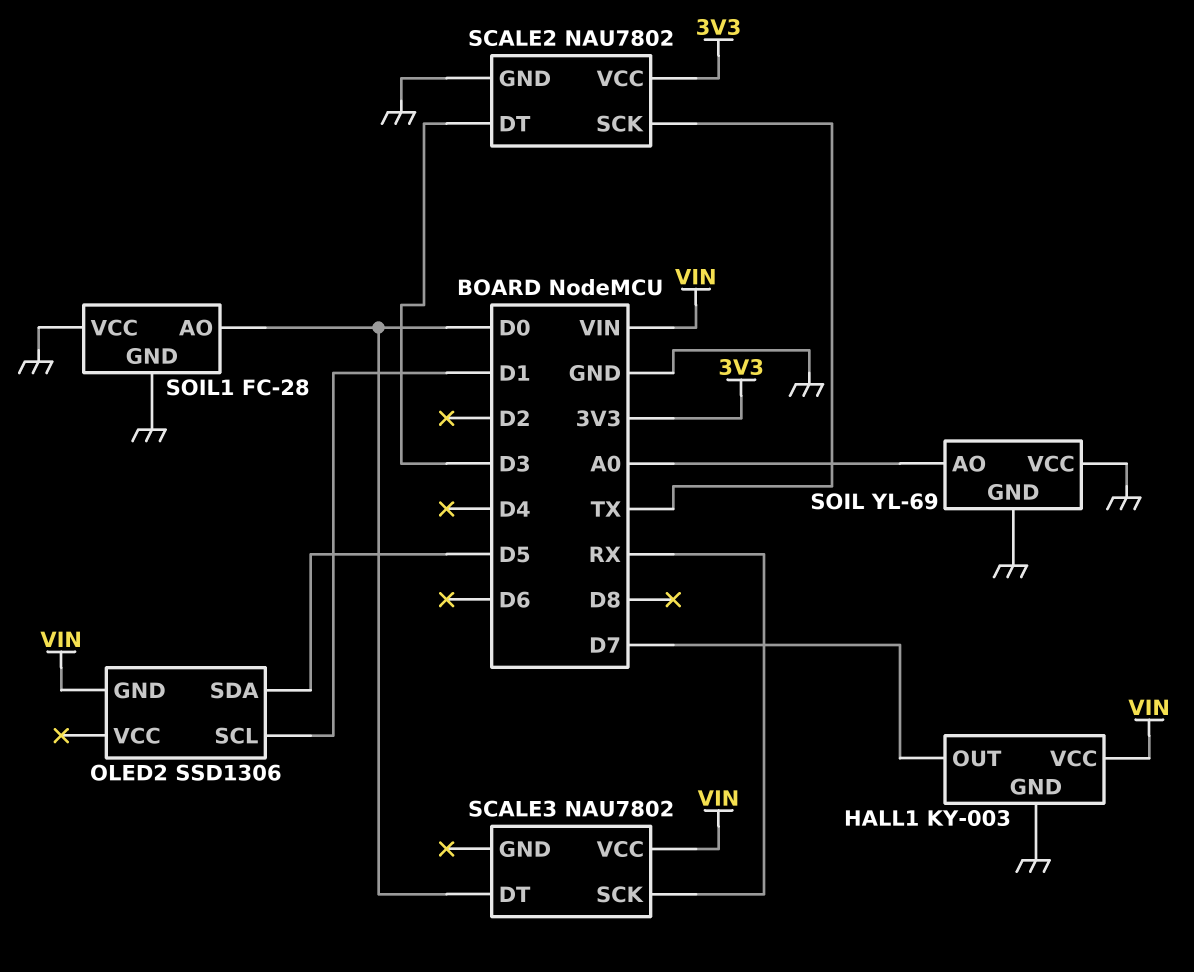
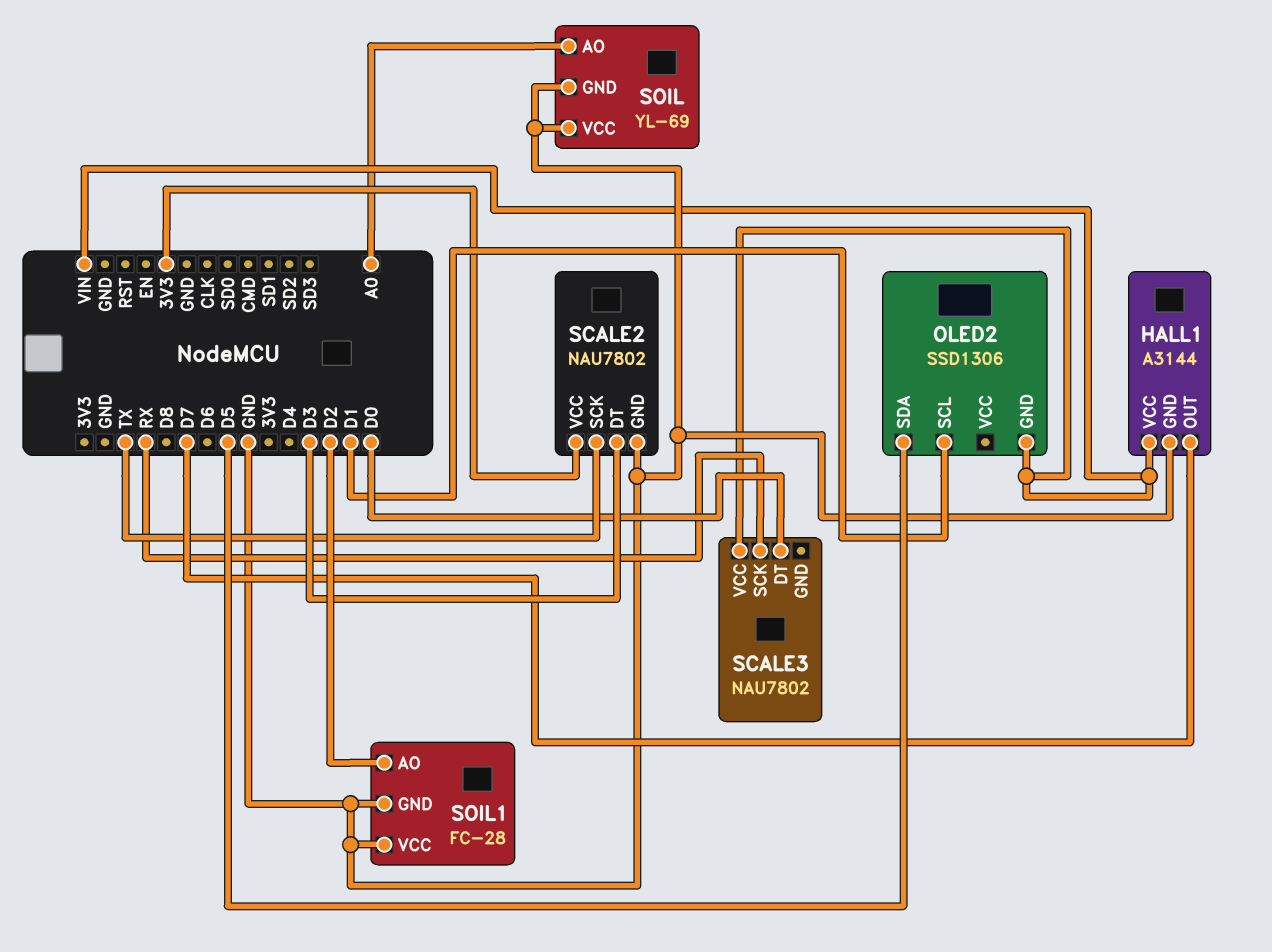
HALL1: KY-003 -> A3144
SOIL1 pin AO: D0 -> D2

